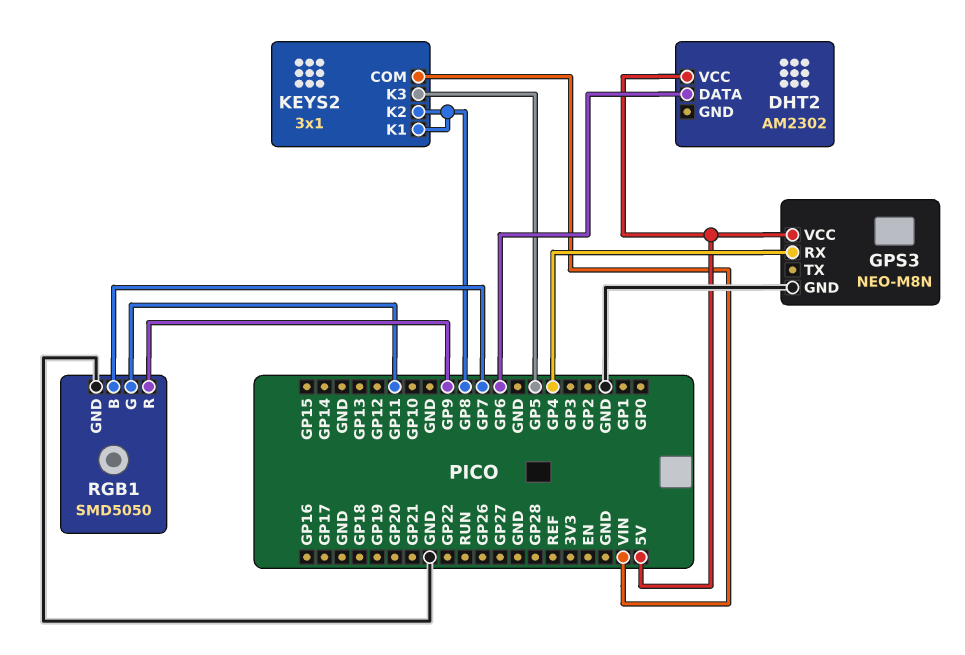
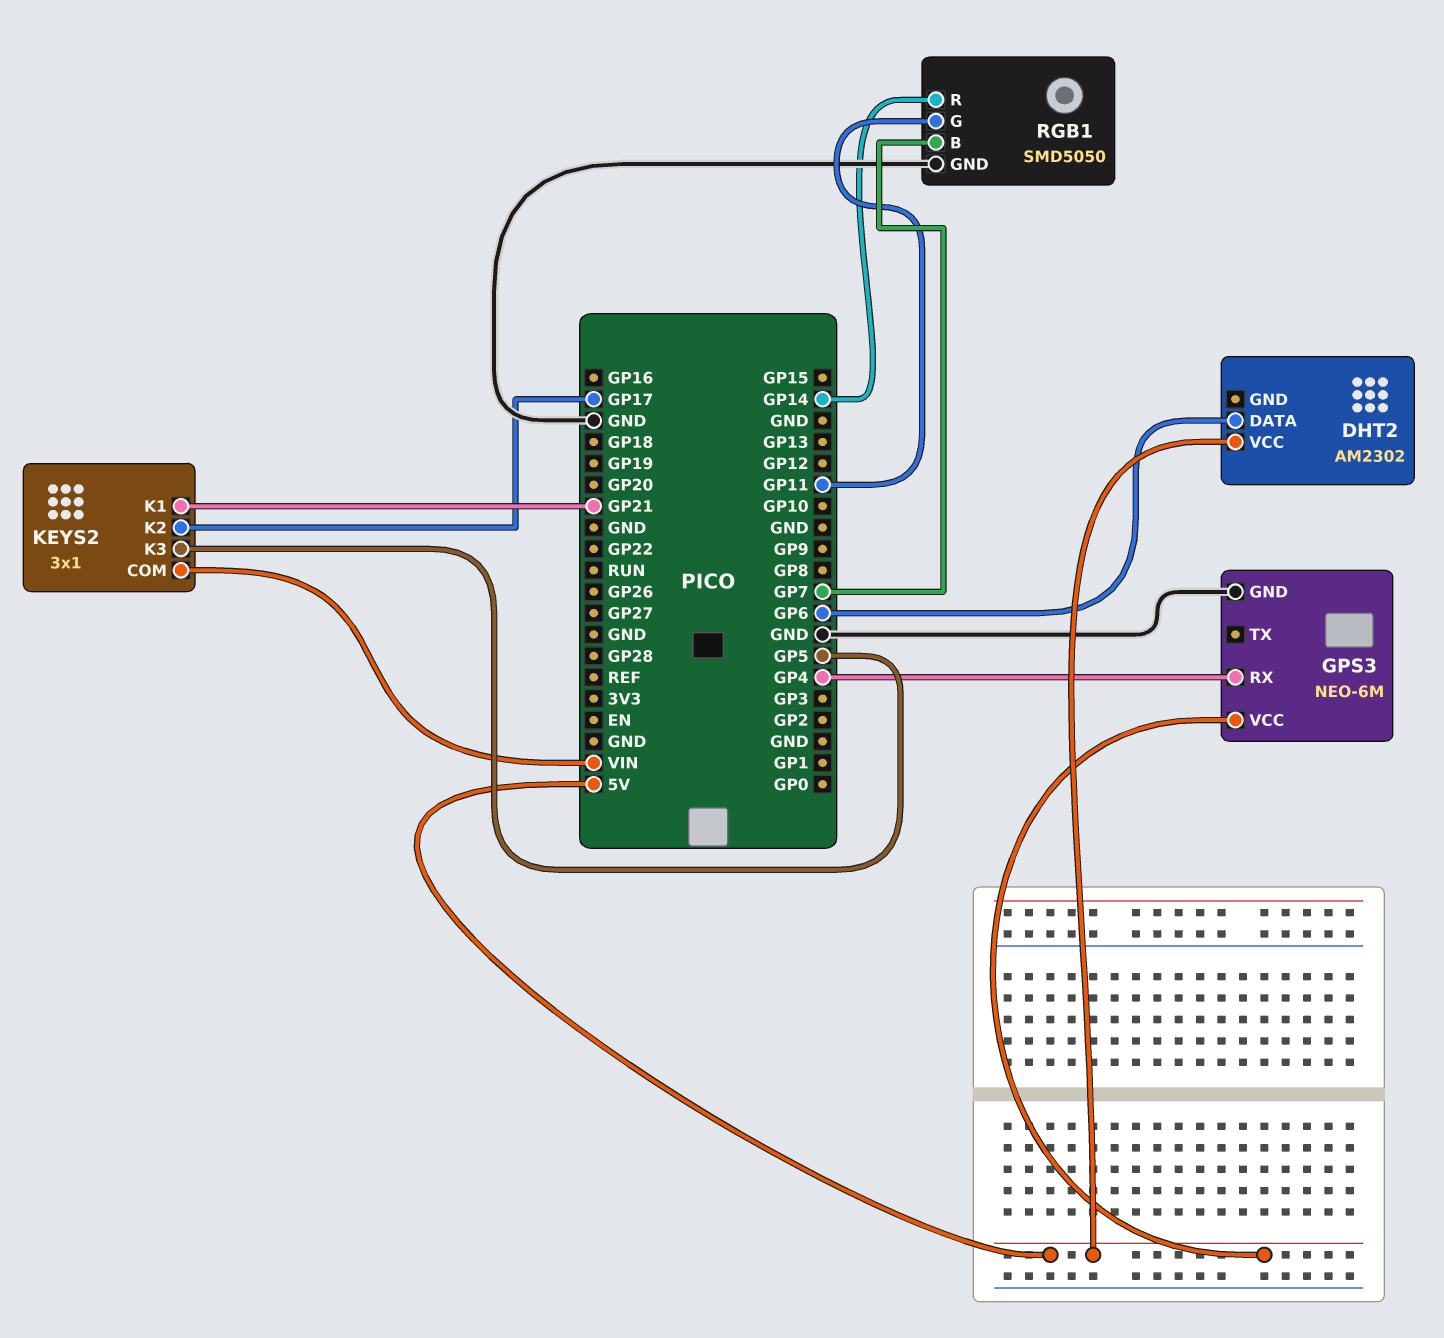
GPS3: NEO-M8N -> NEO-6M
KEYS2 pin K1: GP8 -> GP21
KEYS2 pin K2: GP8 -> GP17
RGB1 pin R: GP9 -> GP14

